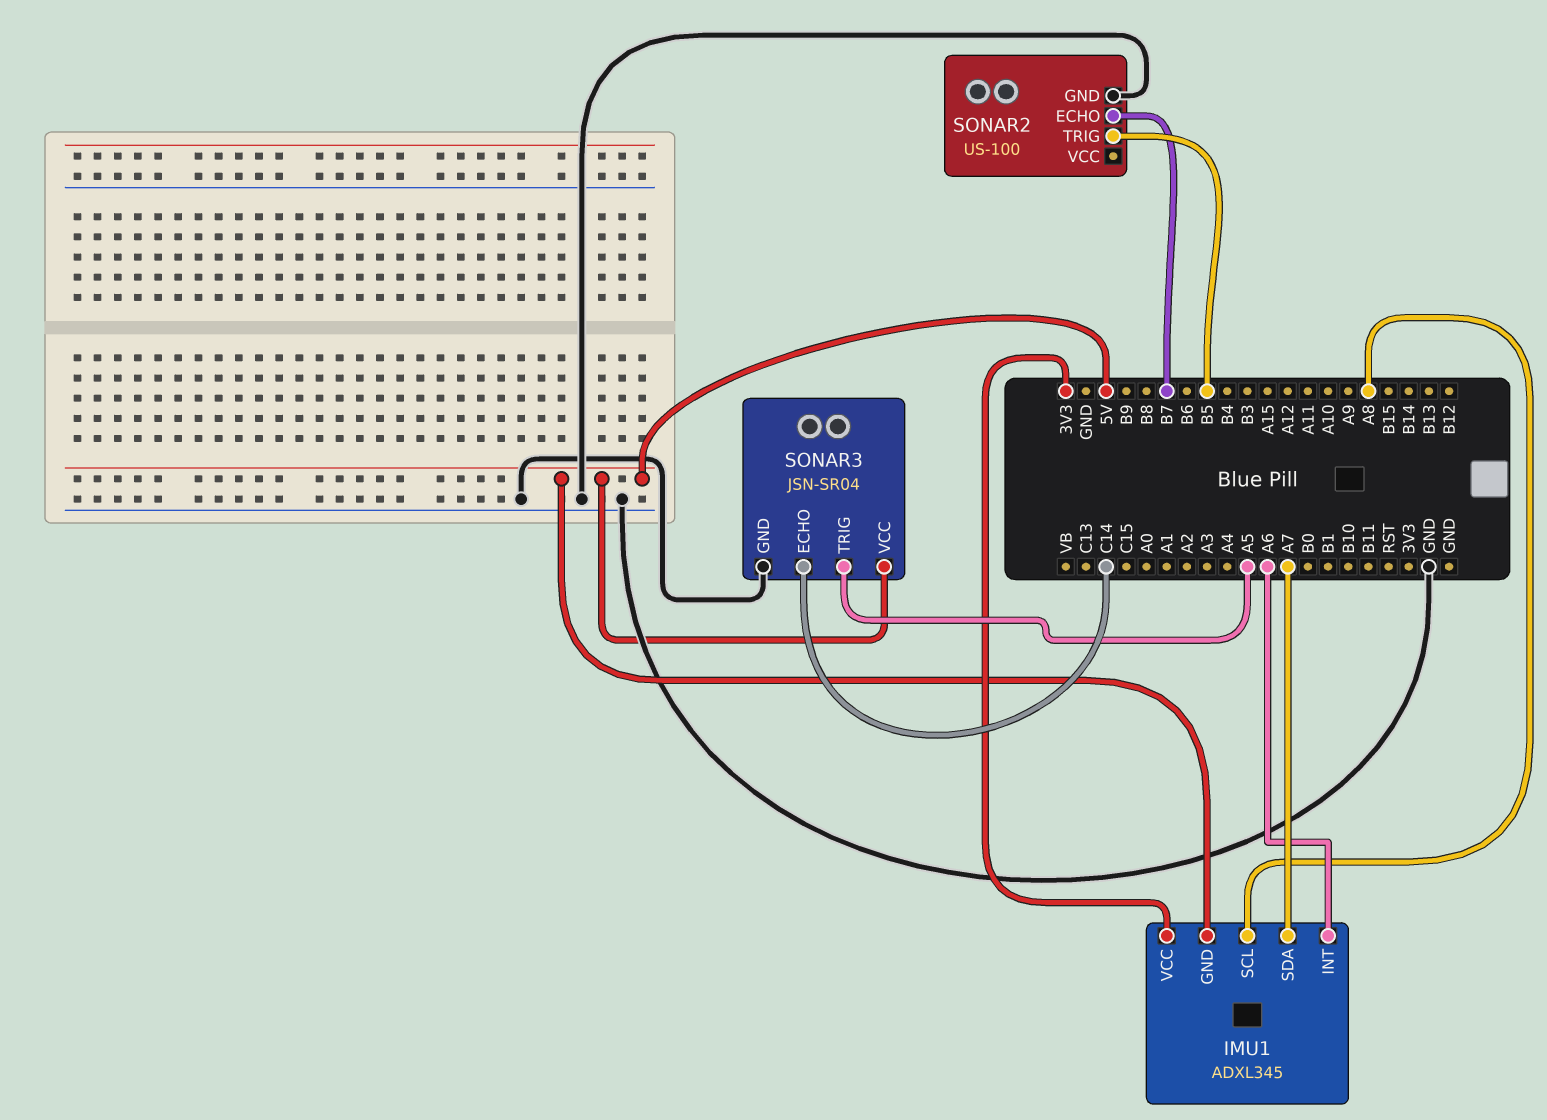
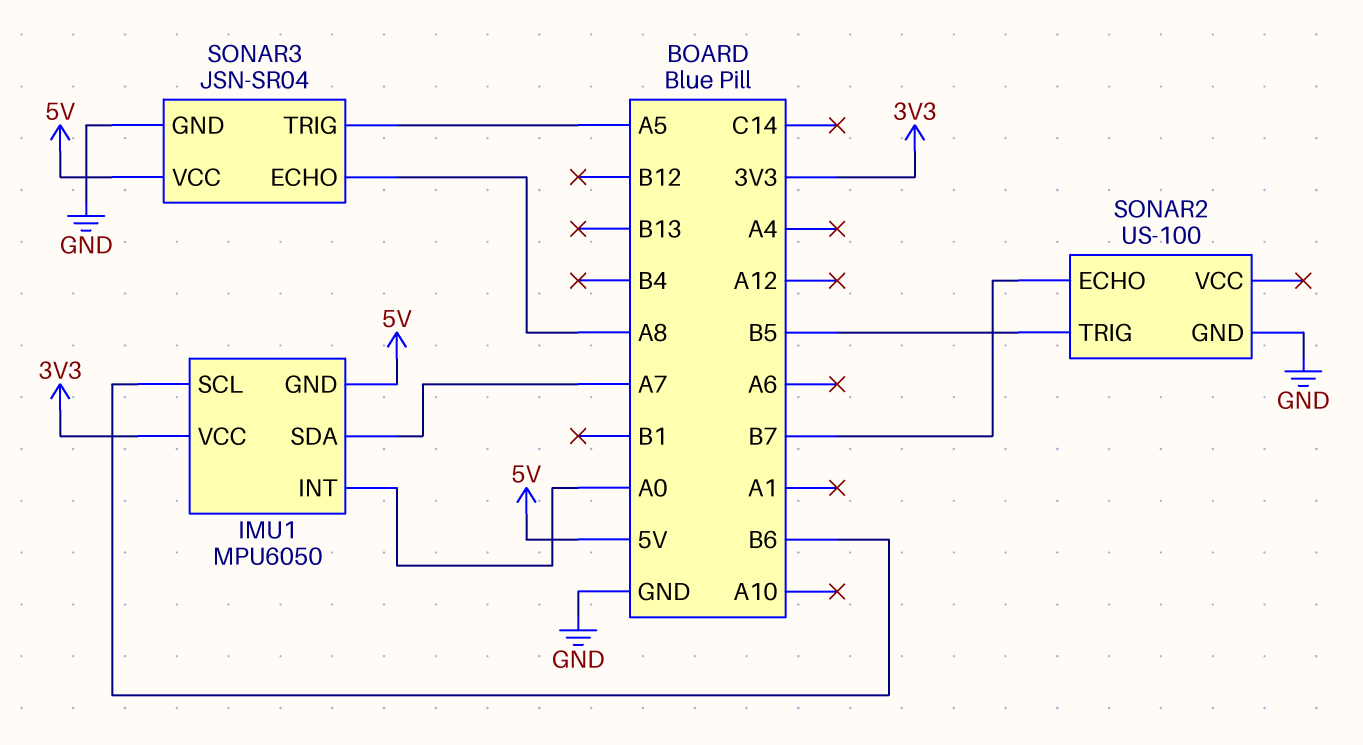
IMU1: ADXL345 -> MPU6050
IMU1 pin INT: A6 -> A0
IMU1 pin SCL: A8 -> B6
SONAR3 pin ECHO: C14 -> A8

